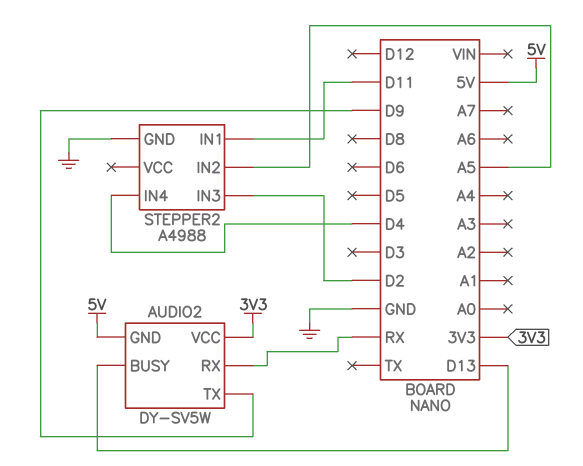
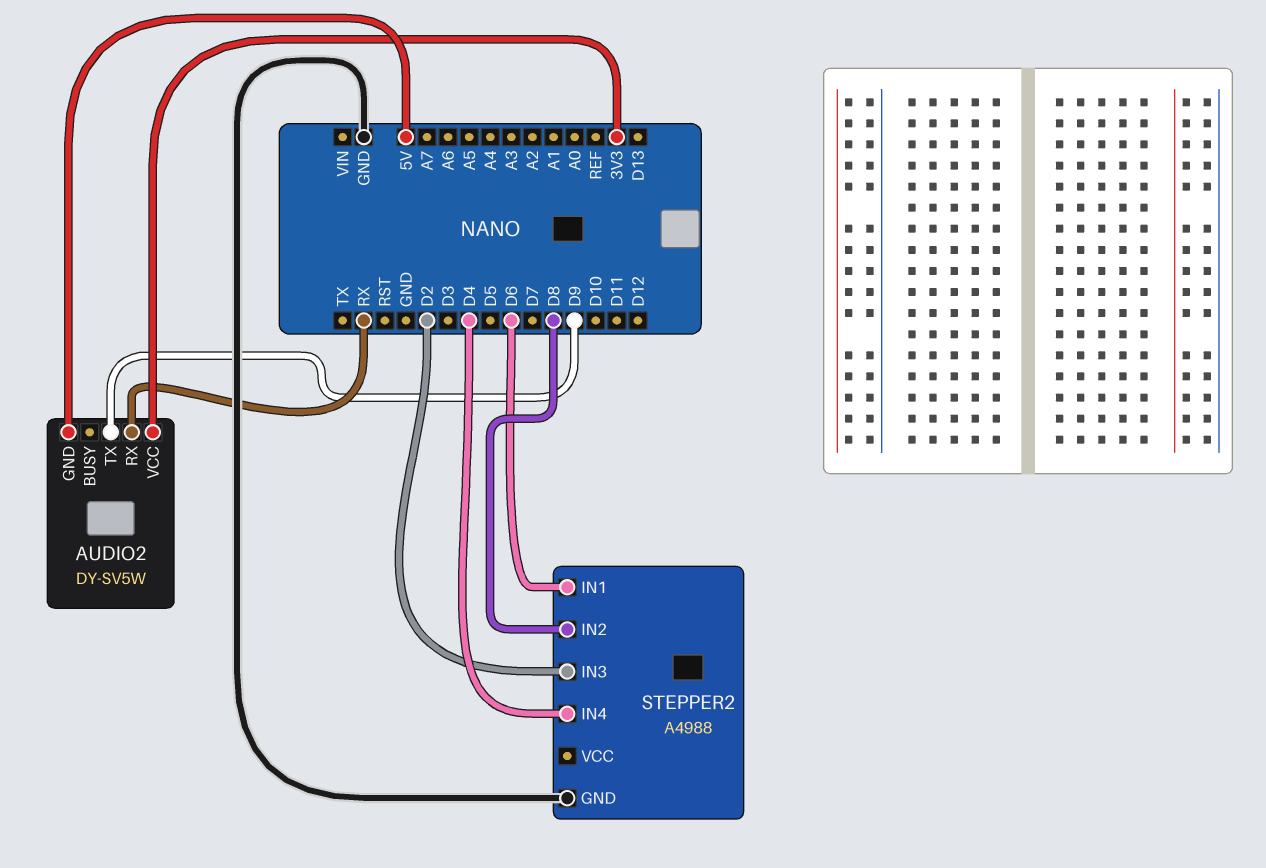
AUDIO2 pin BUSY: D13 -> none
STEPPER2 pin IN1: D11 -> D6
STEPPER2 pin IN2: A5 -> D8

